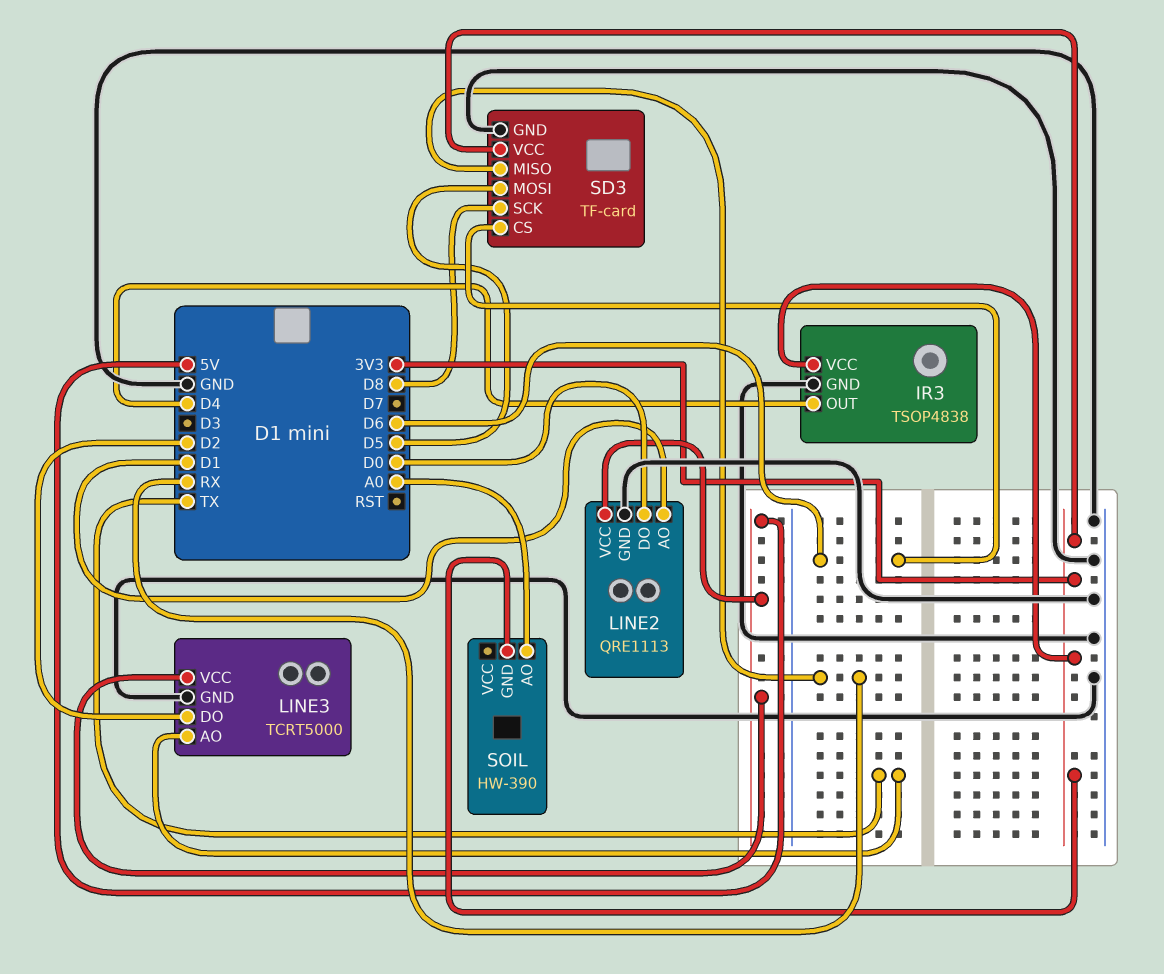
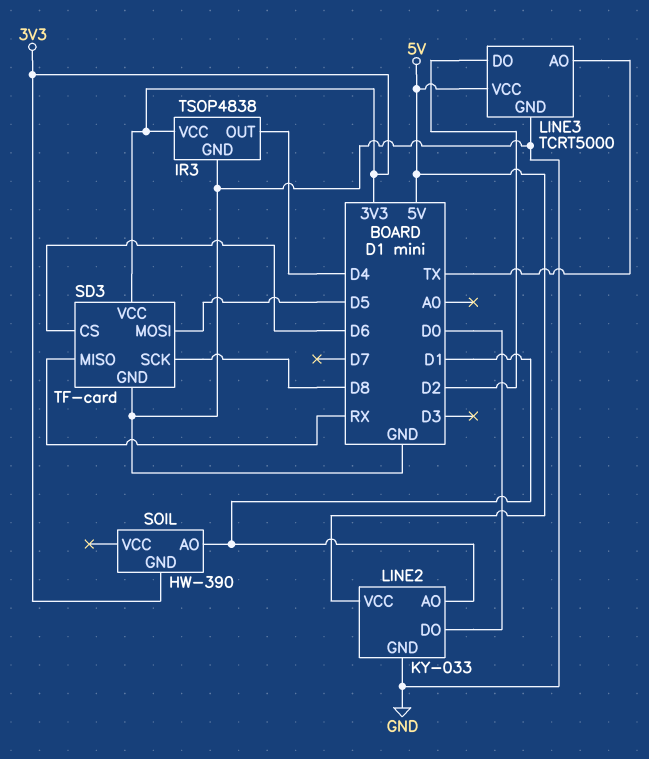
LINE2: QRE1113 -> KY-033
SOIL pin AO: A0 -> D1

